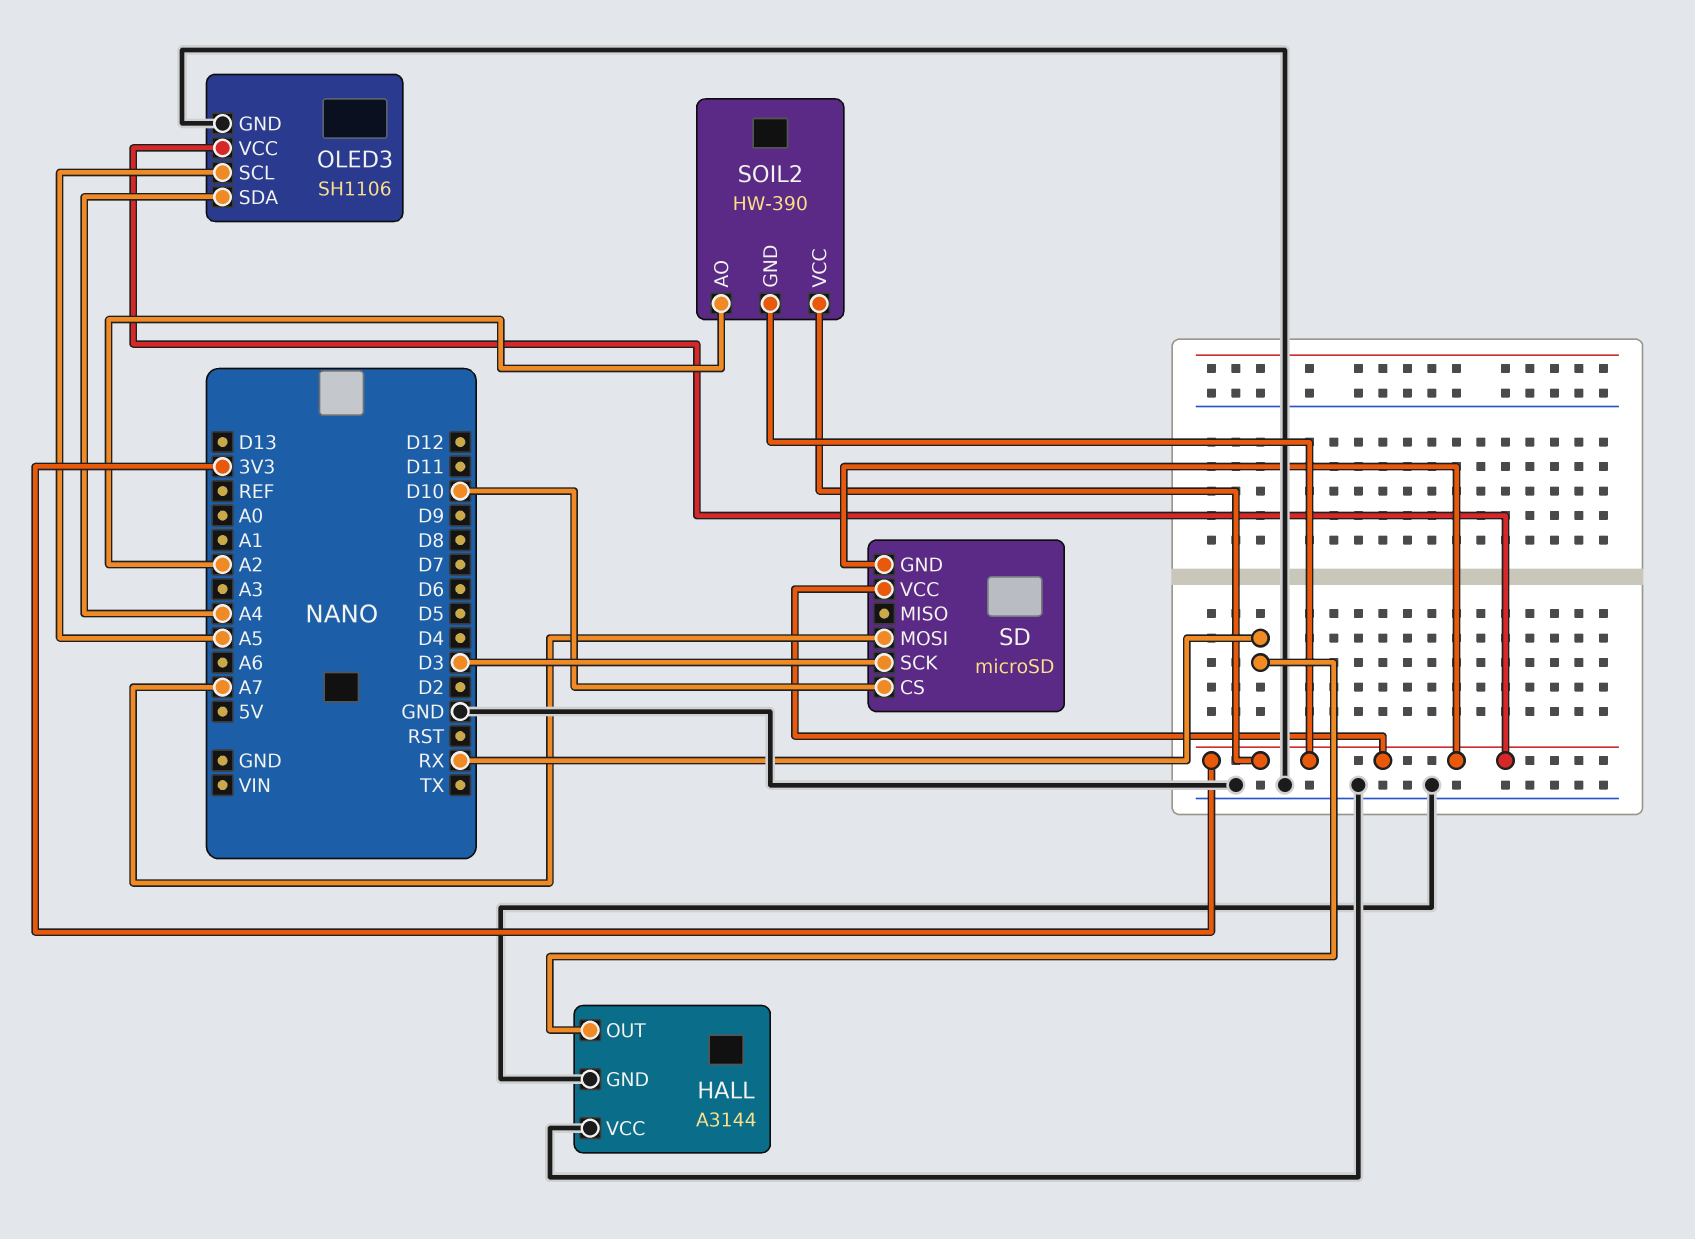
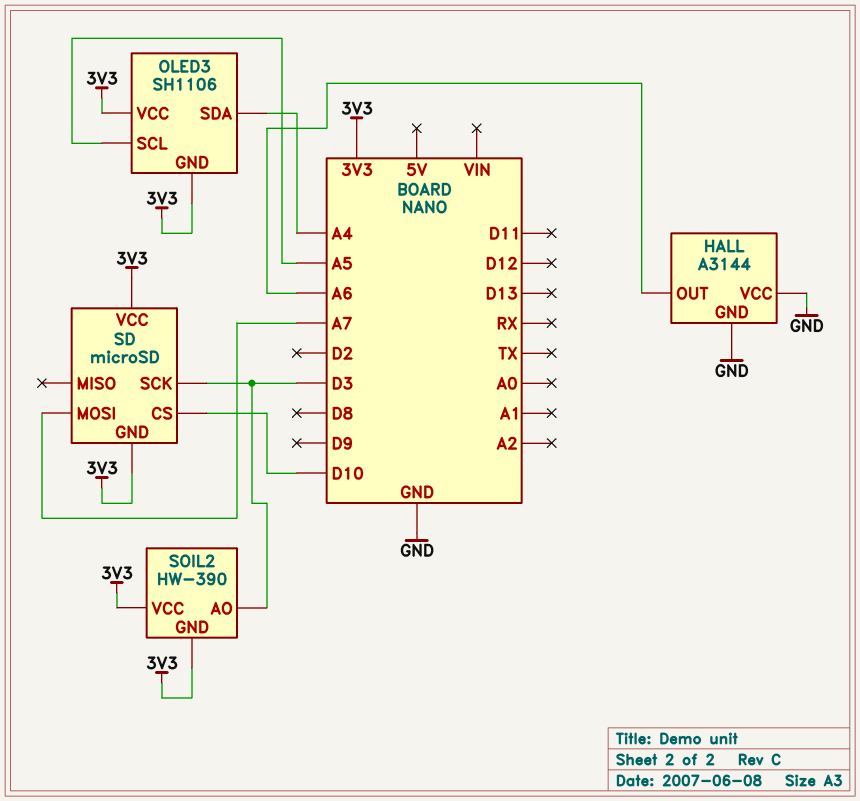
HALL pin OUT: RX -> A6
OLED3 pin GND: GND -> 3V3
SOIL2 pin AO: A2 -> D3

